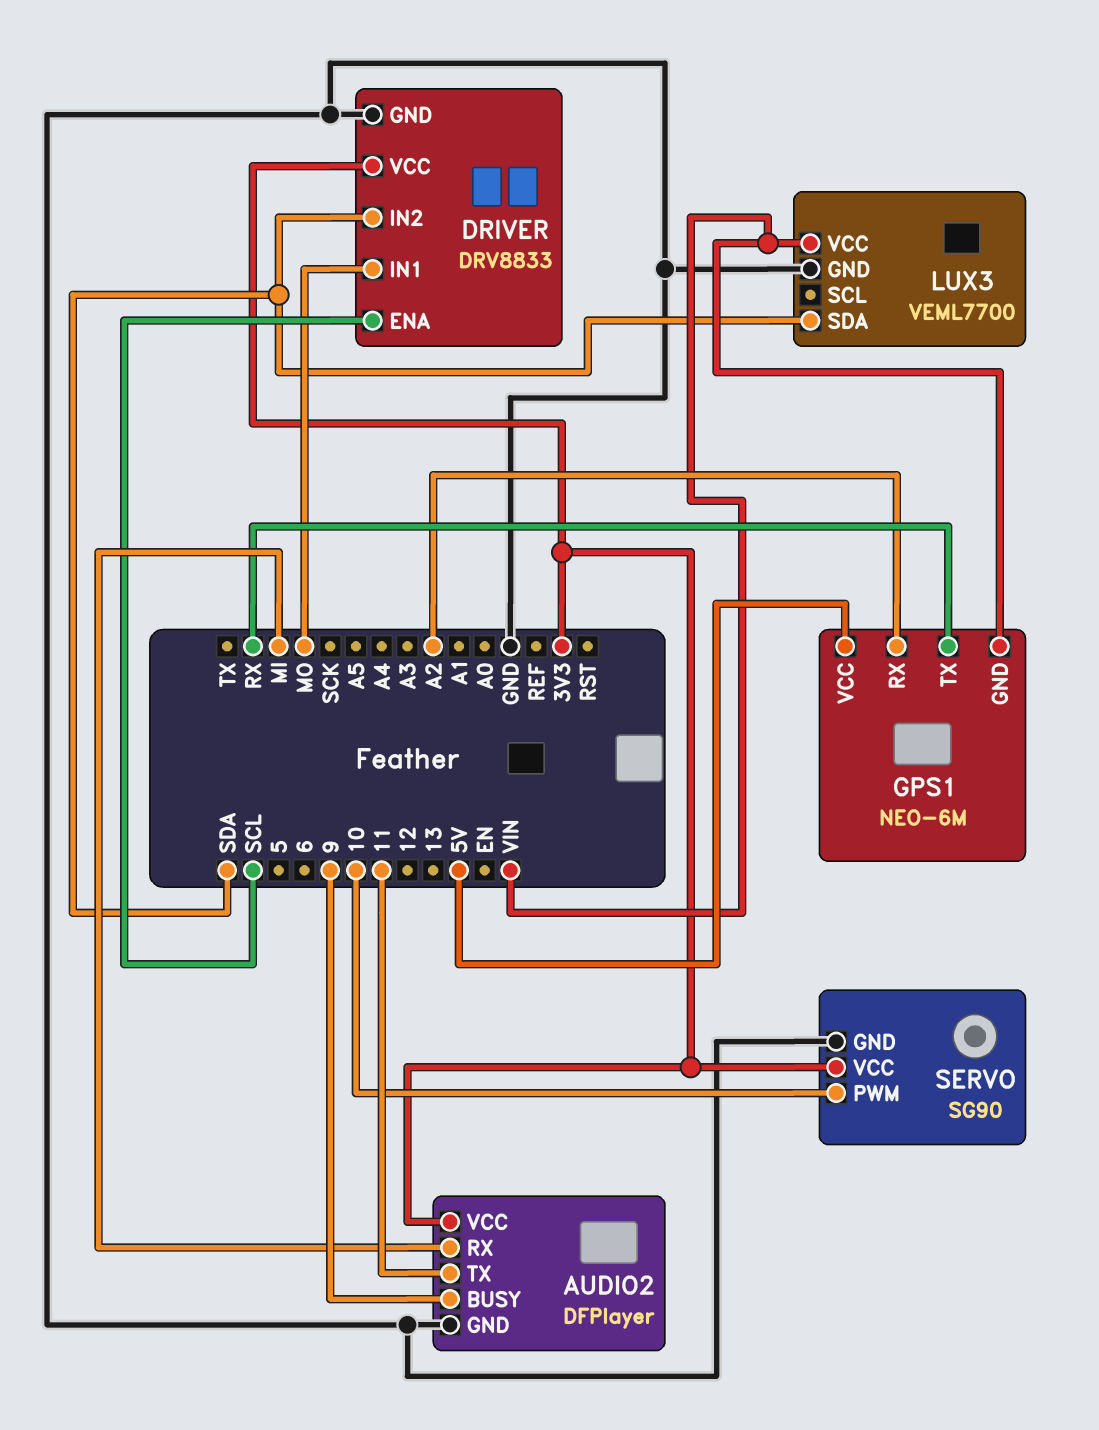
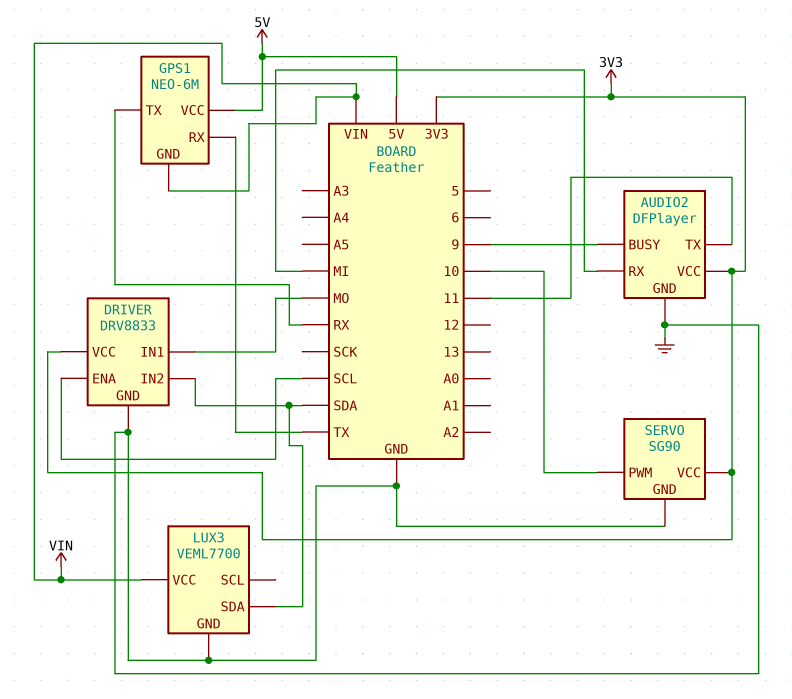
GPS1 pin RX: A2 -> TX

